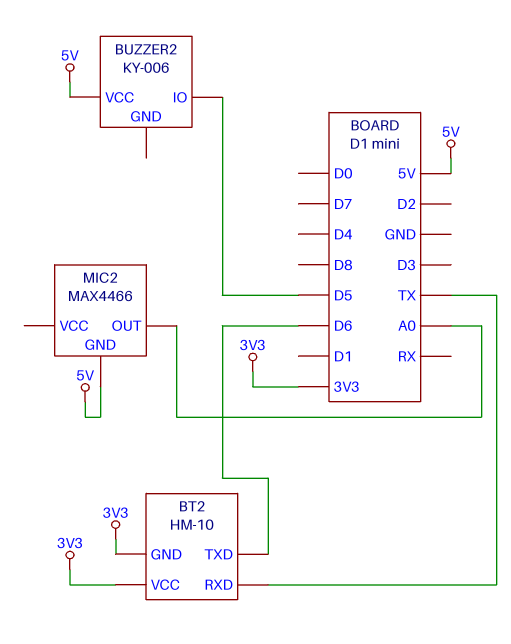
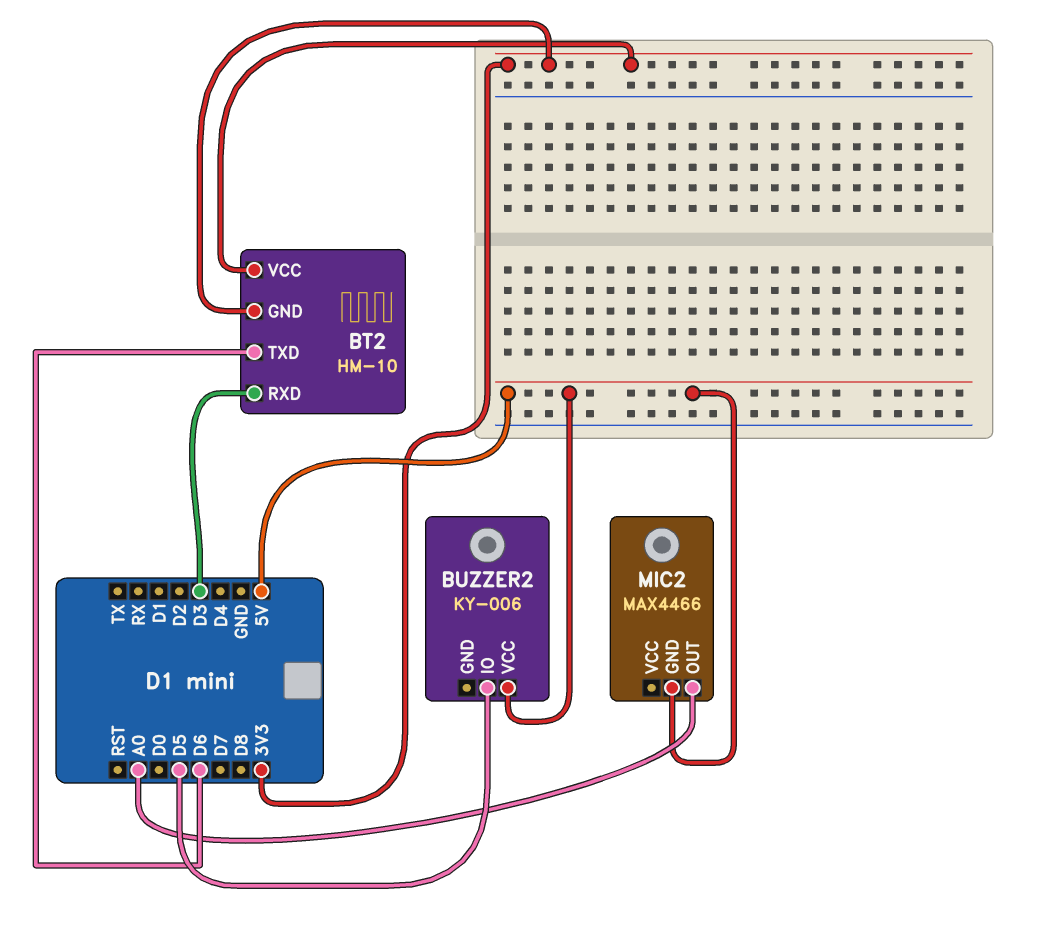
BT2 pin RXD: TX -> D3

